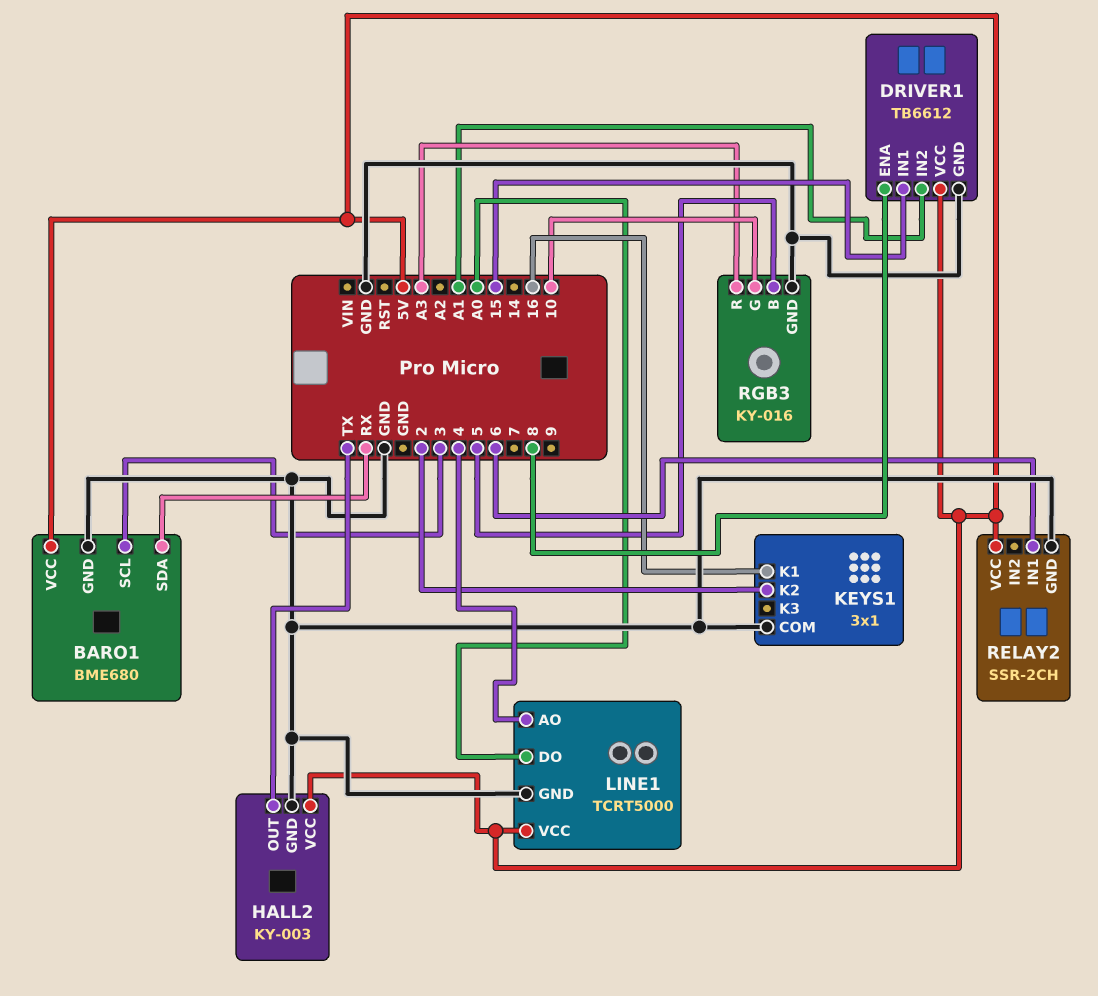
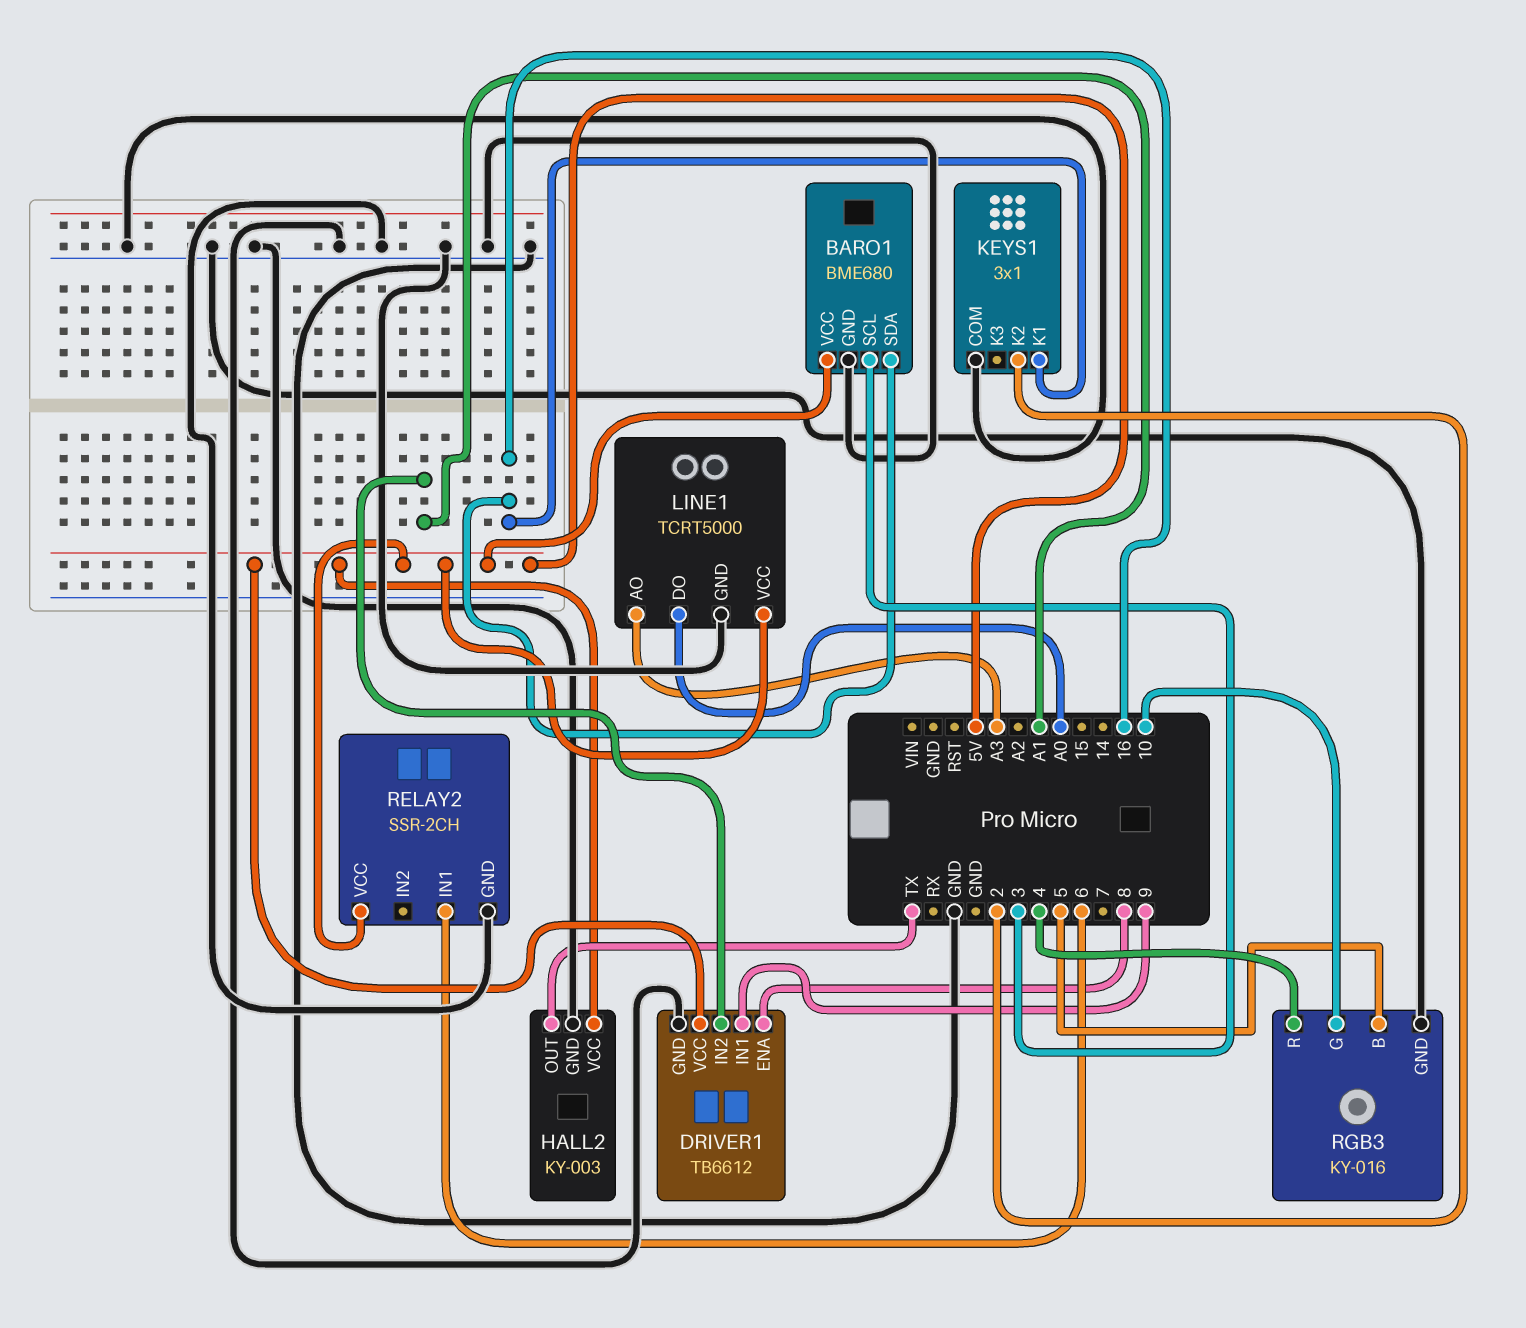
BARO1 pin SDA: RX -> 16
DRIVER1 pin IN1: 15 -> 9
LINE1 pin AO: 4 -> A3
RGB3 pin R: A3 -> 4

